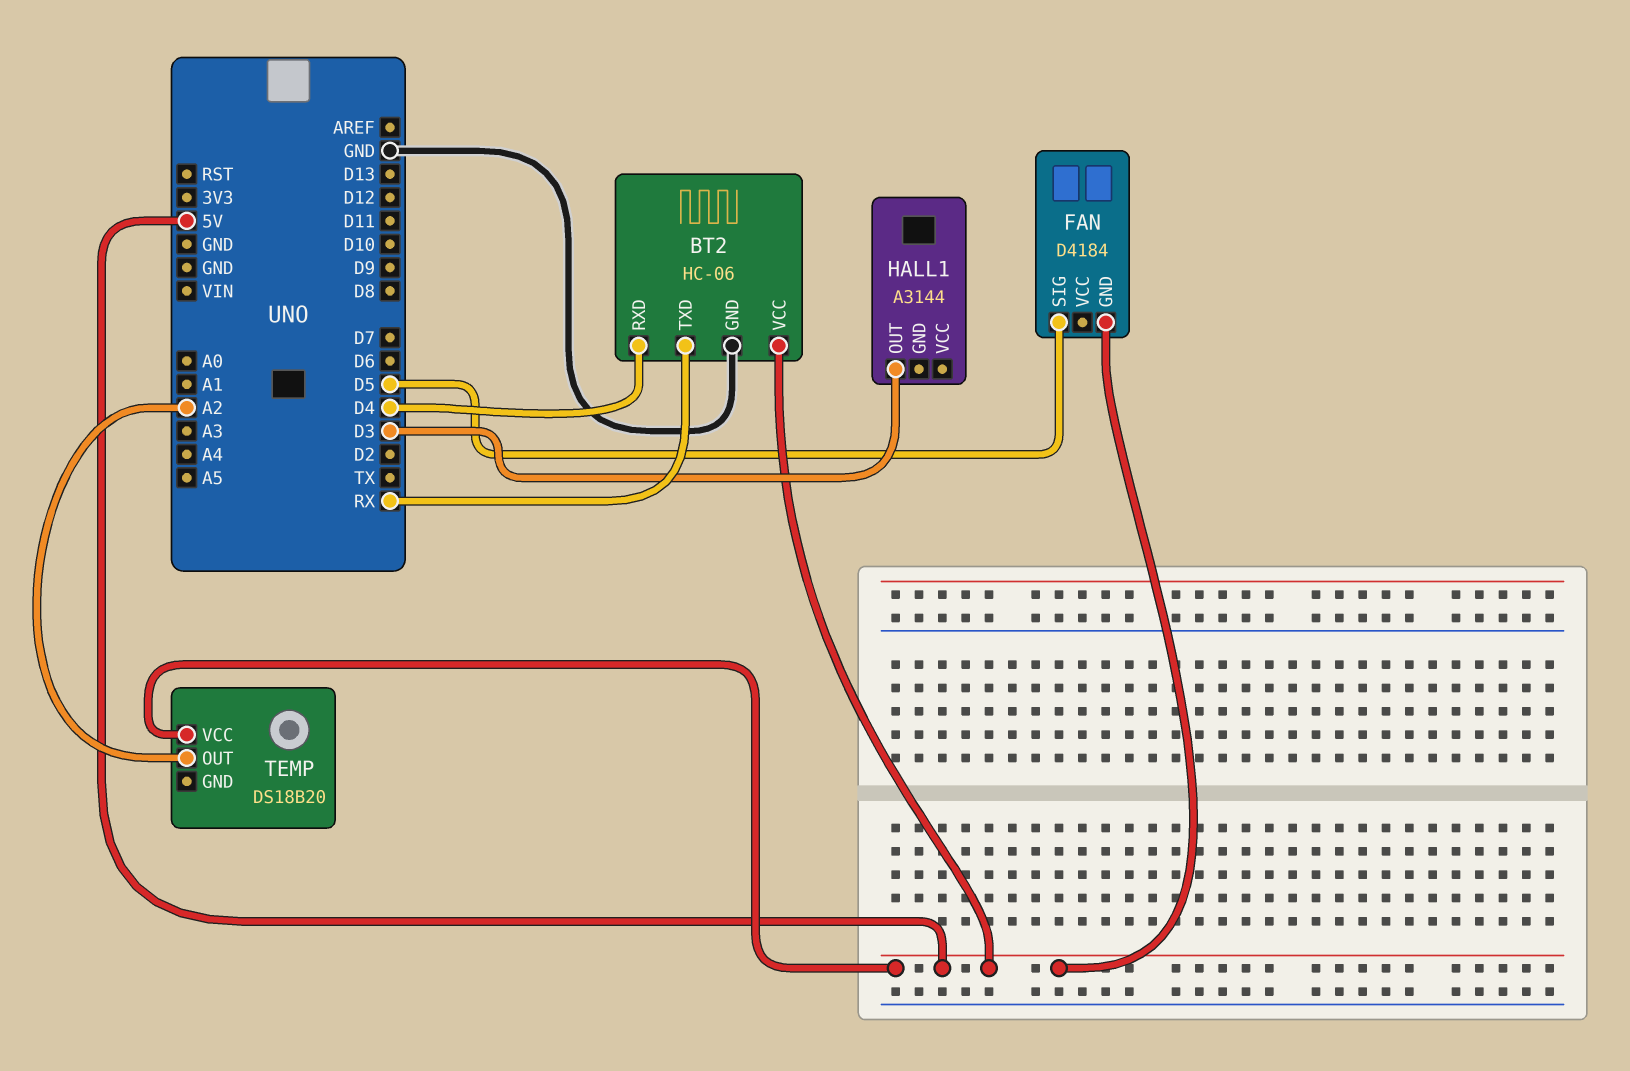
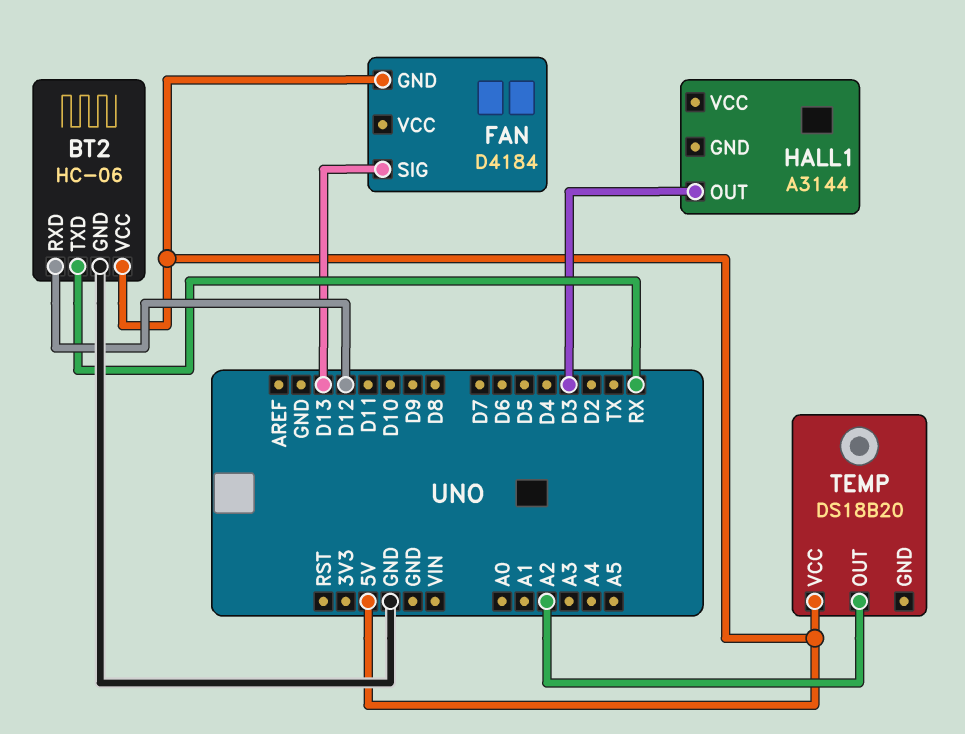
BT2 pin RXD: D4 -> D12
FAN pin SIG: D5 -> D13

